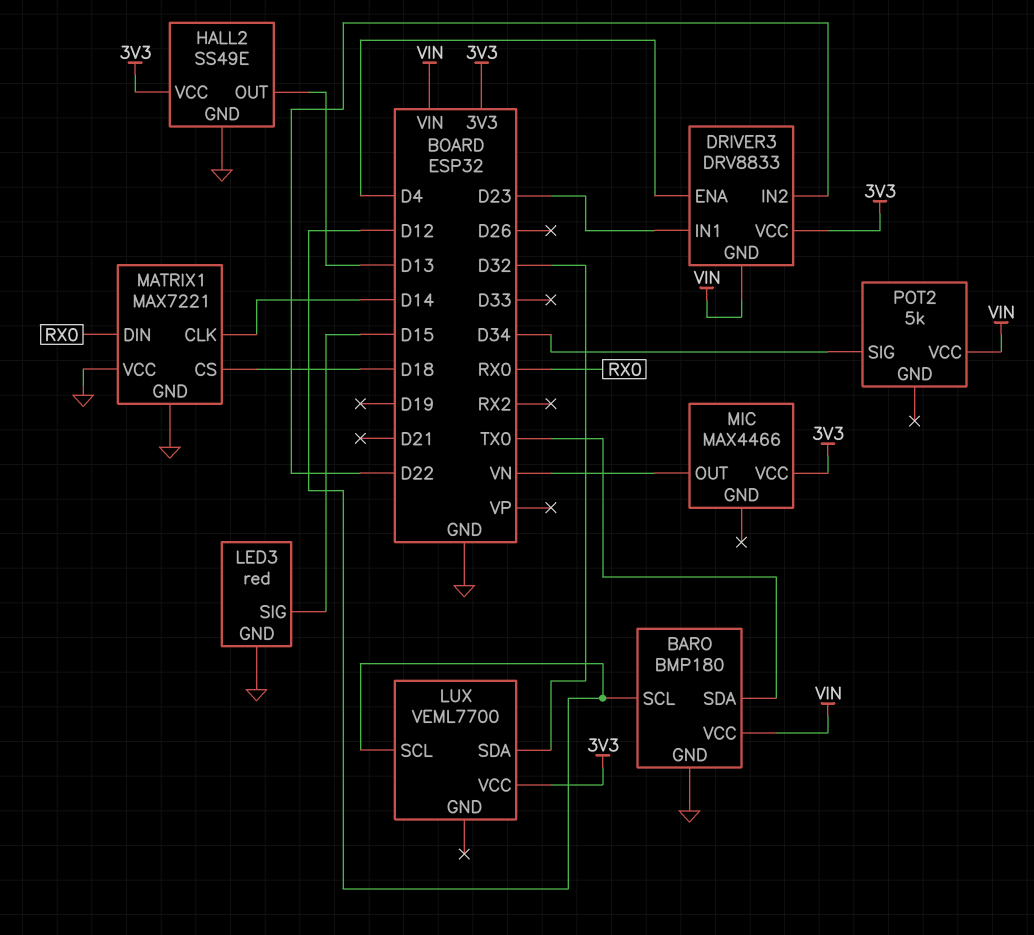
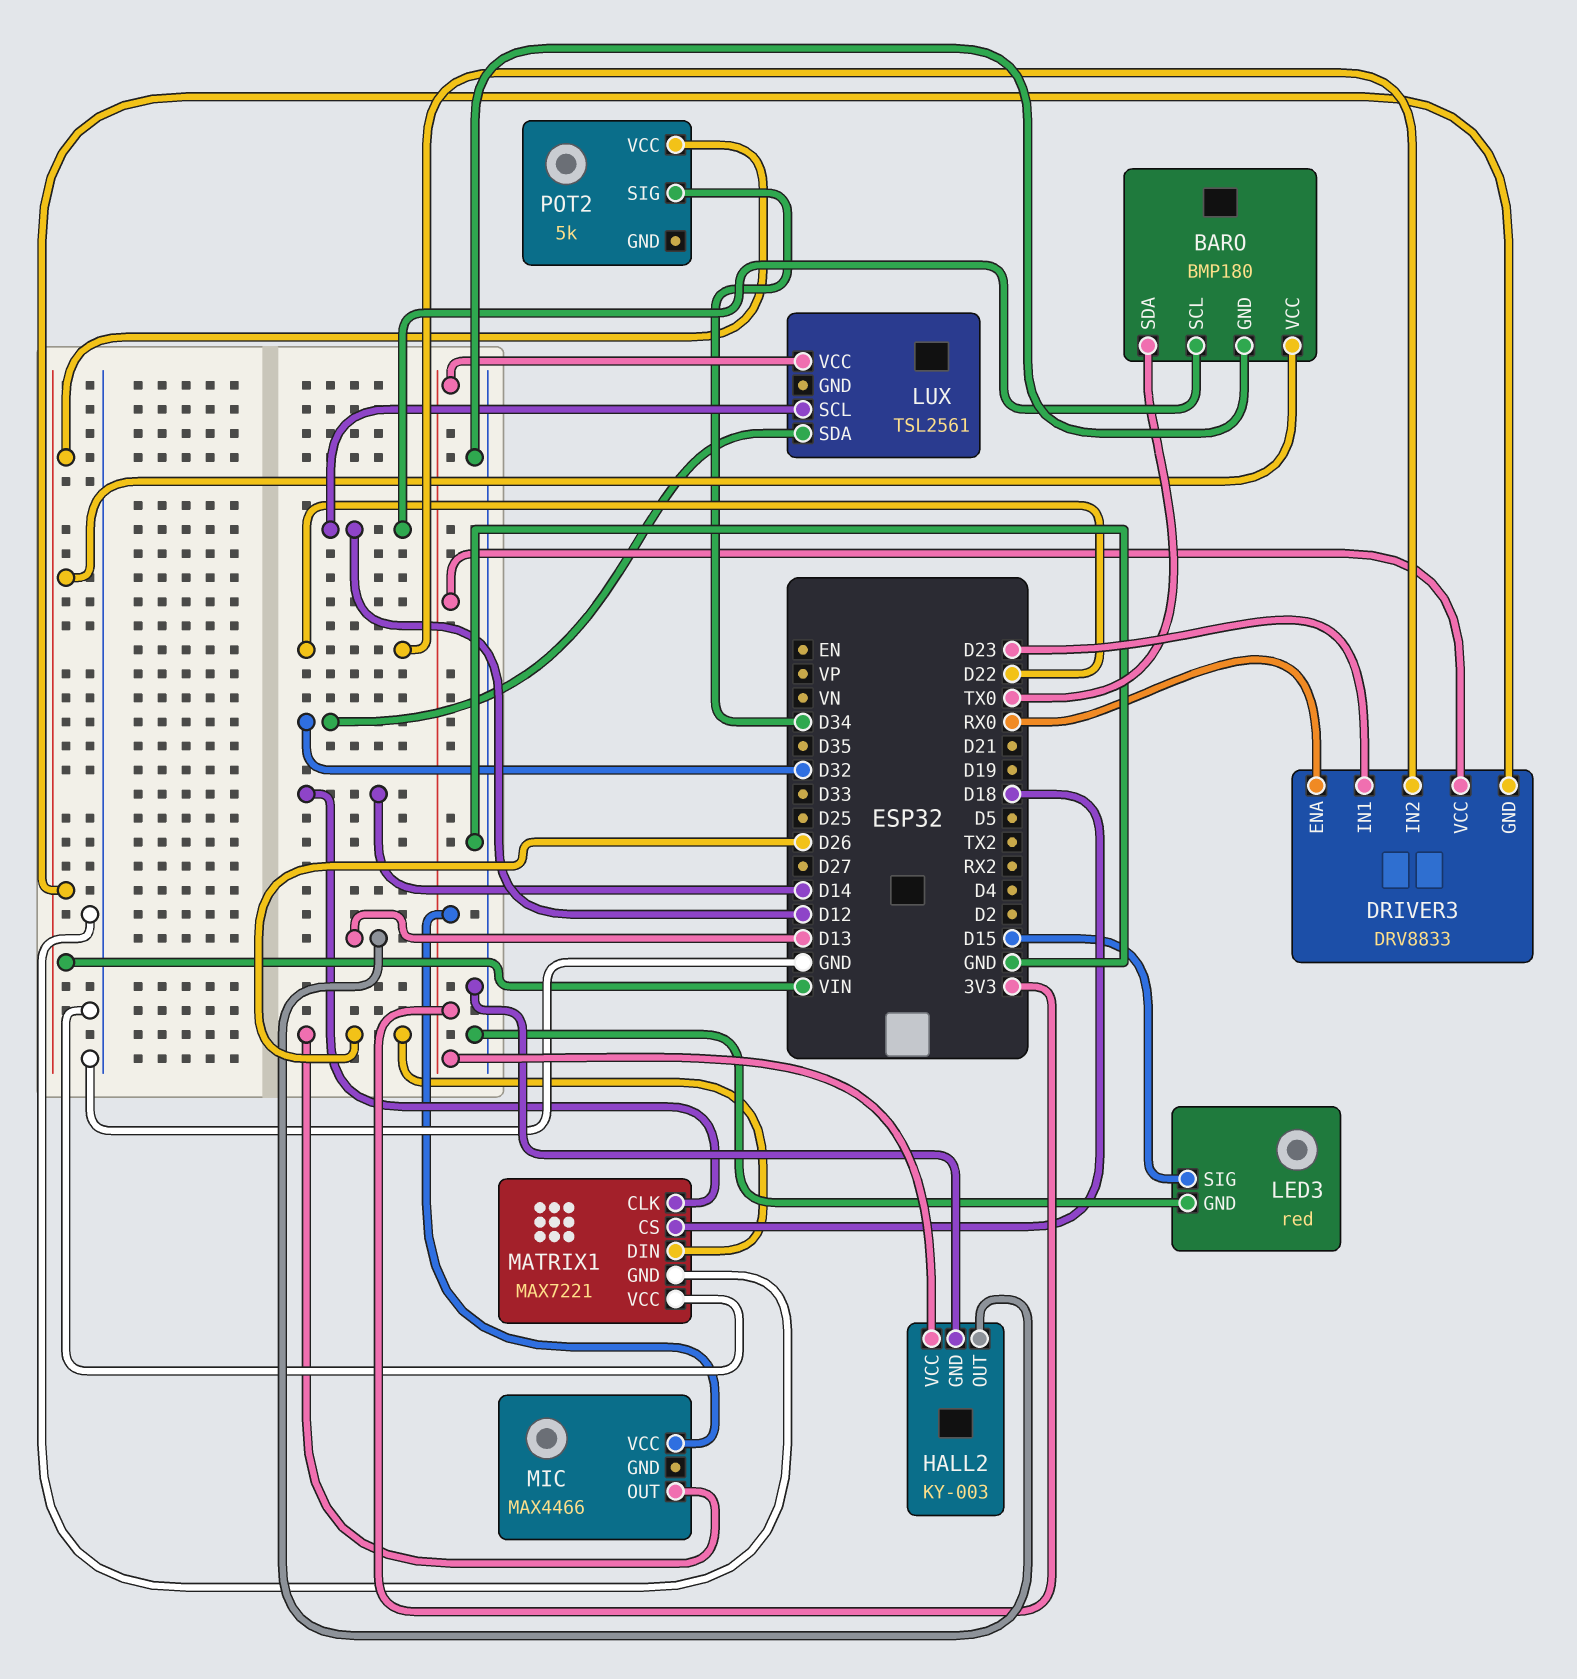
DRIVER3 pin ENA: D4 -> RX0
HALL2: SS49E -> KY-003
LUX: VEML7700 -> TSL2561
MATRIX1 pin DIN: RX0 -> D26
MIC pin OUT: VN -> D26

